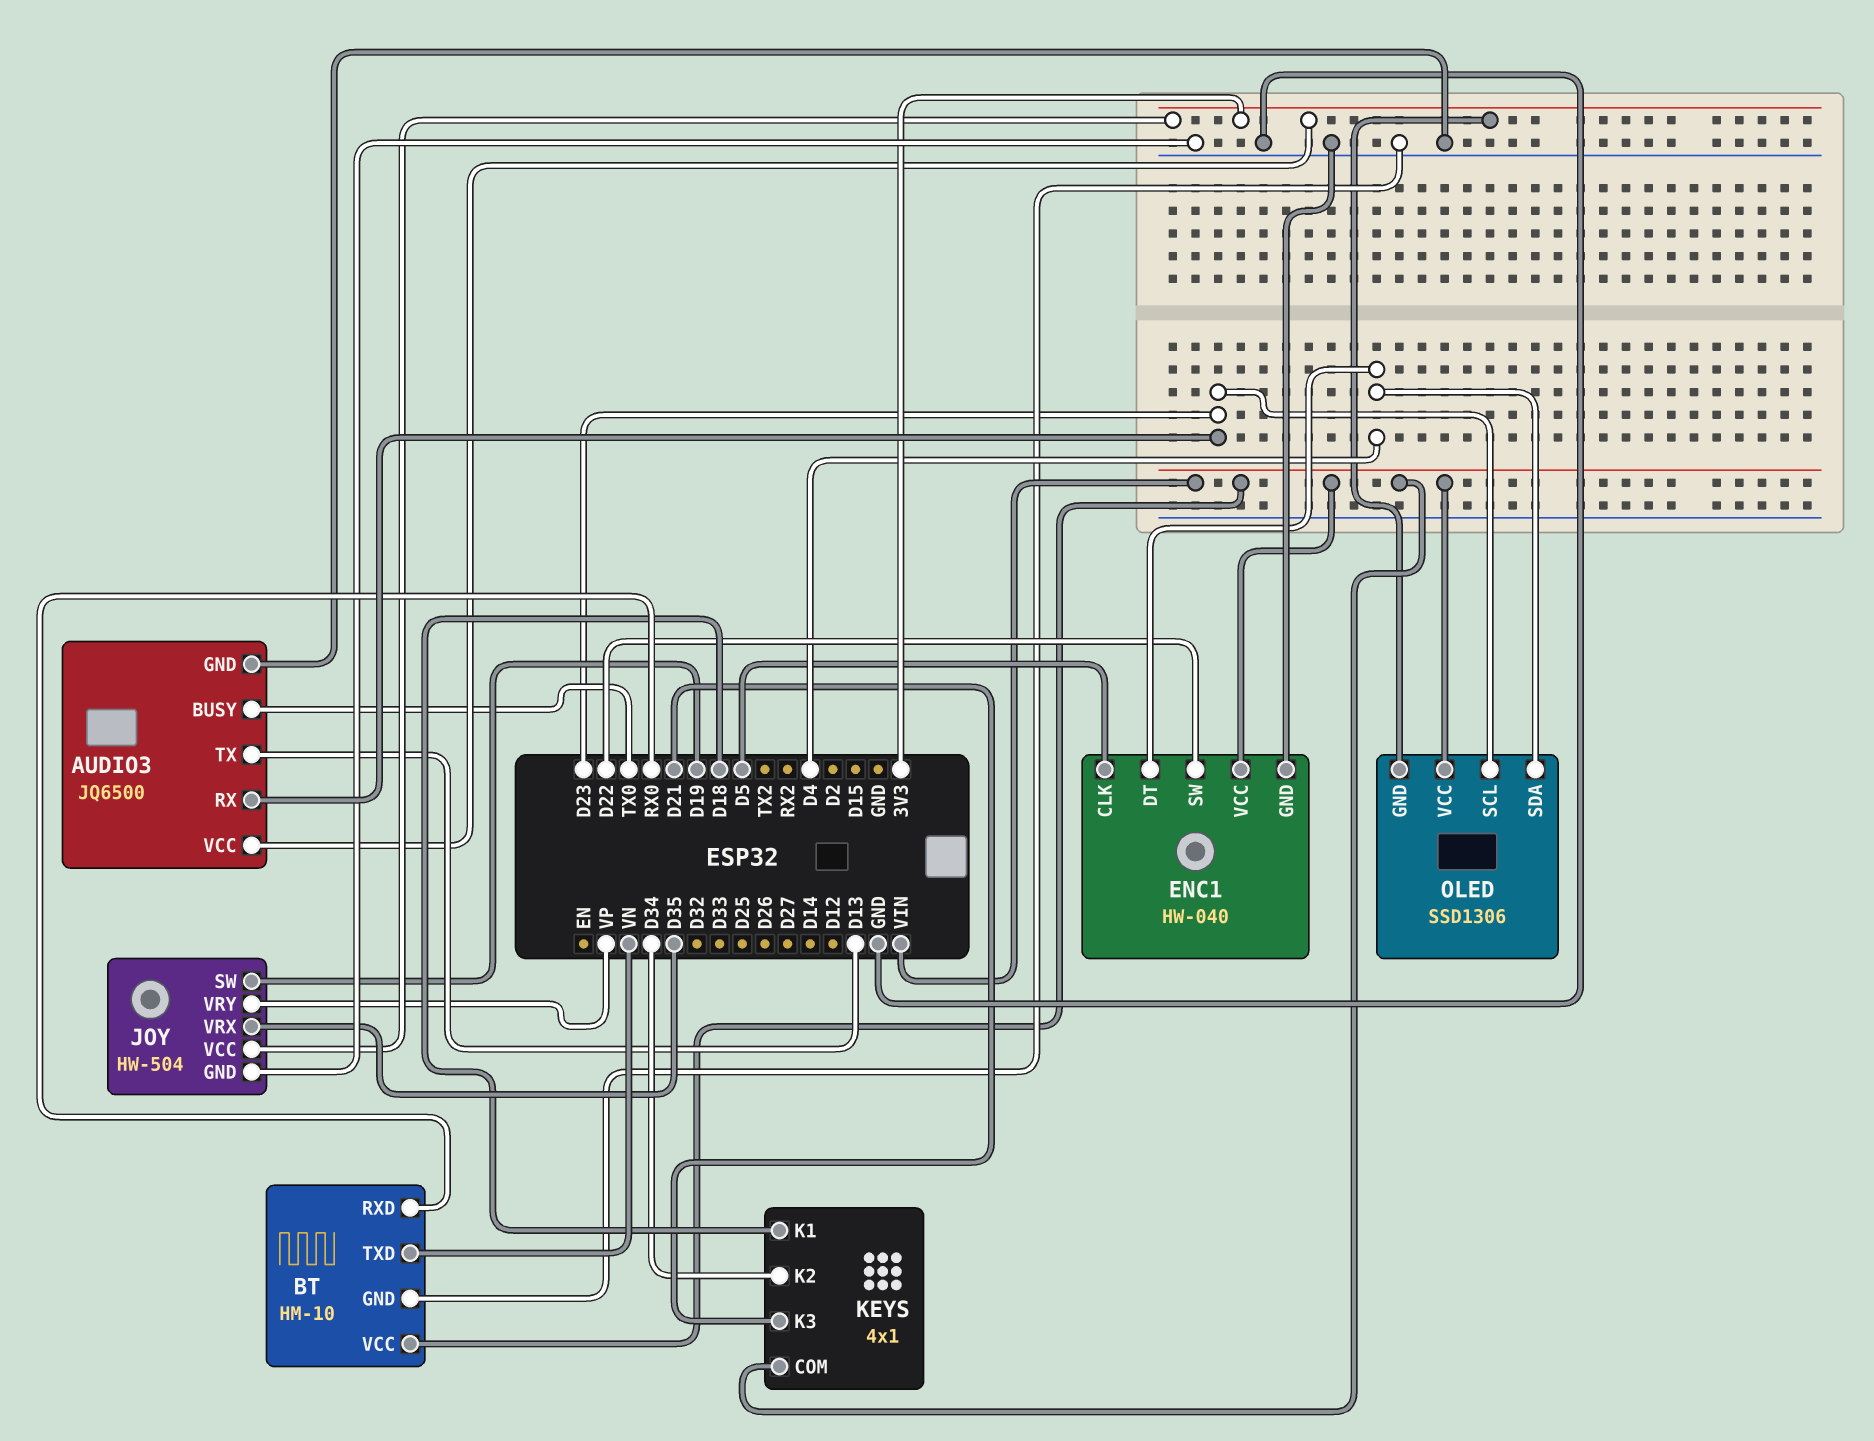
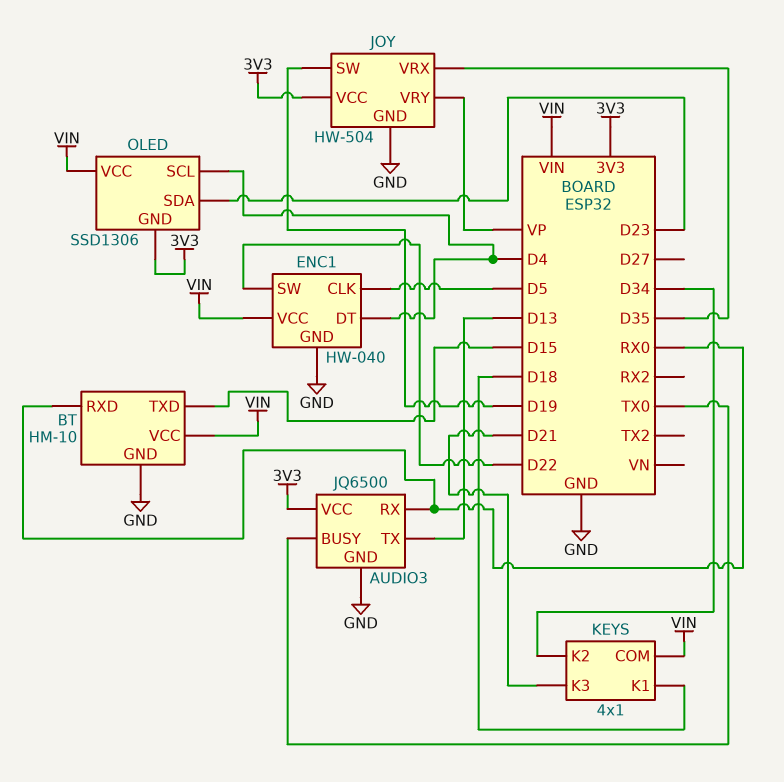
AUDIO3 pin RX: D23 -> RX0
BT pin TXD: VN -> D15
OLED pin SCL: D23 -> D4
OLED pin SDA: D4 -> D23

